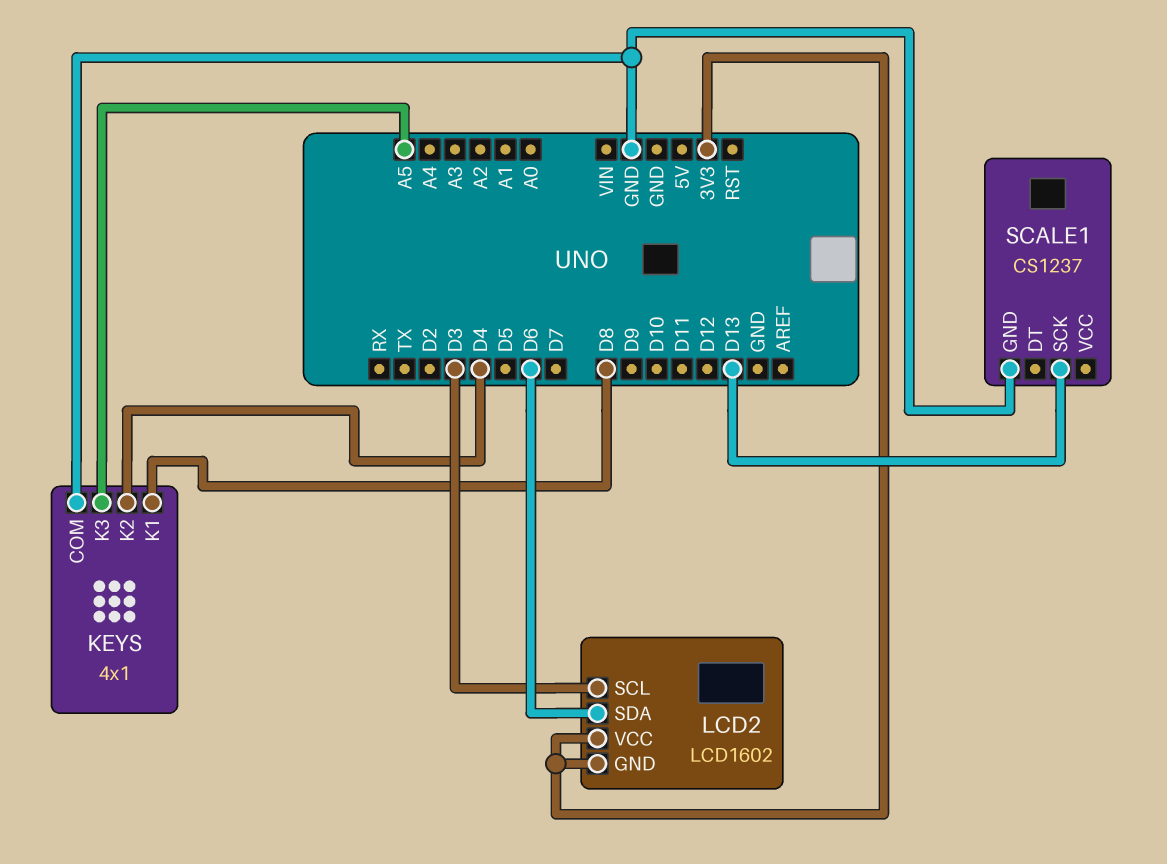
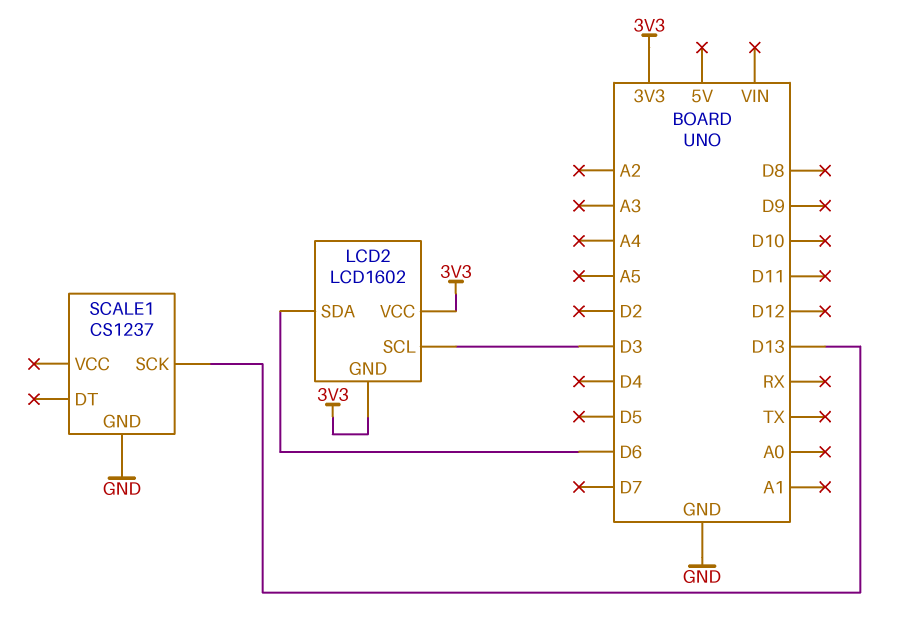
KEYS: 4x1 -> none
KEYS pin COM: GND -> none
KEYS pin K1: D8 -> none
KEYS pin K2: D4 -> none
KEYS pin K3: A5 -> none

